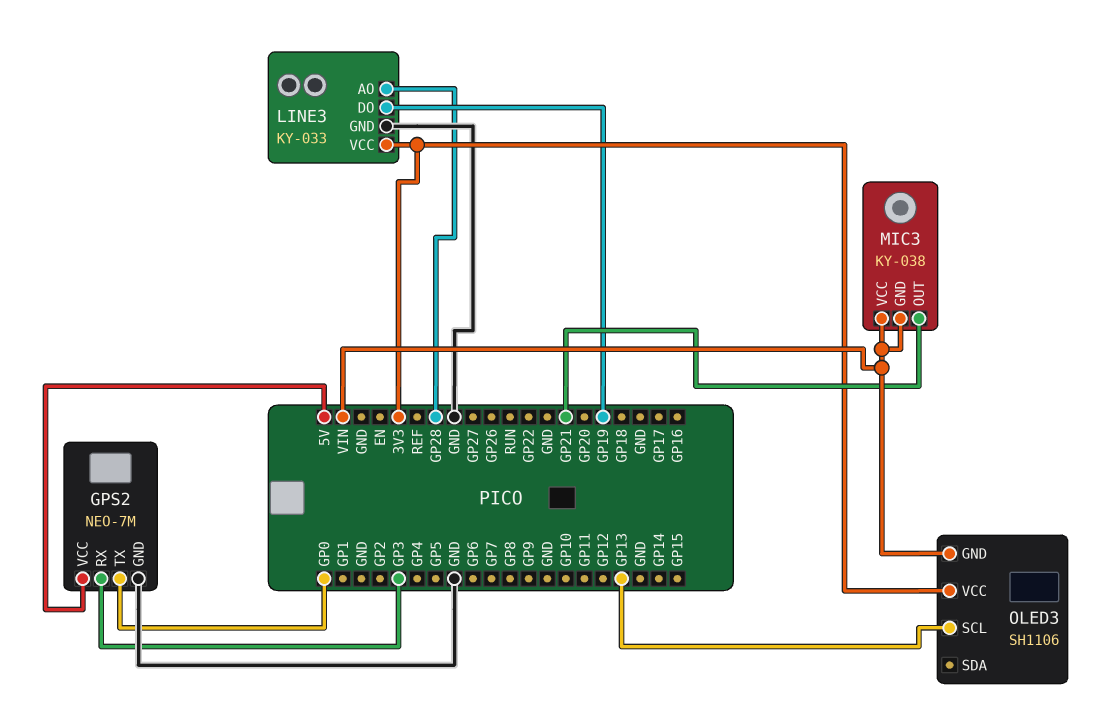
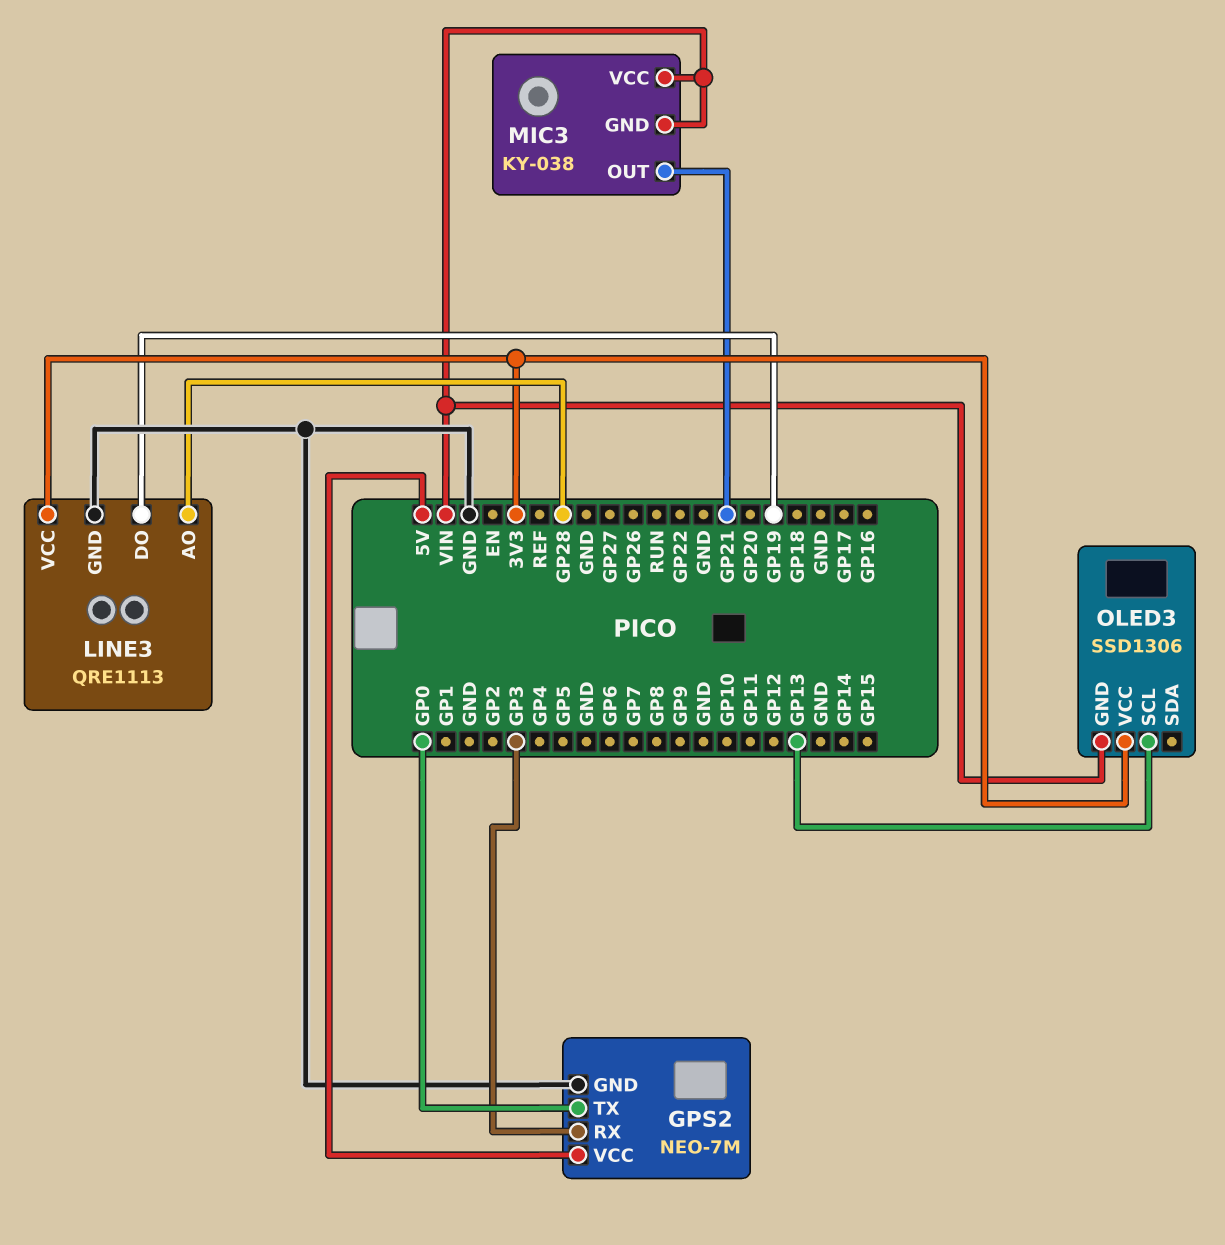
LINE3: KY-033 -> QRE1113
OLED3: SH1106 -> SSD1306

